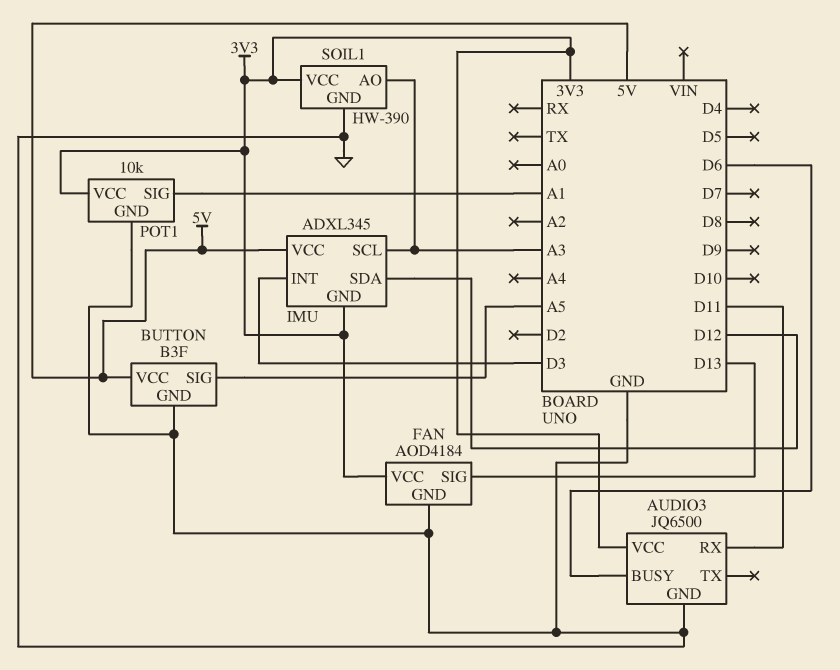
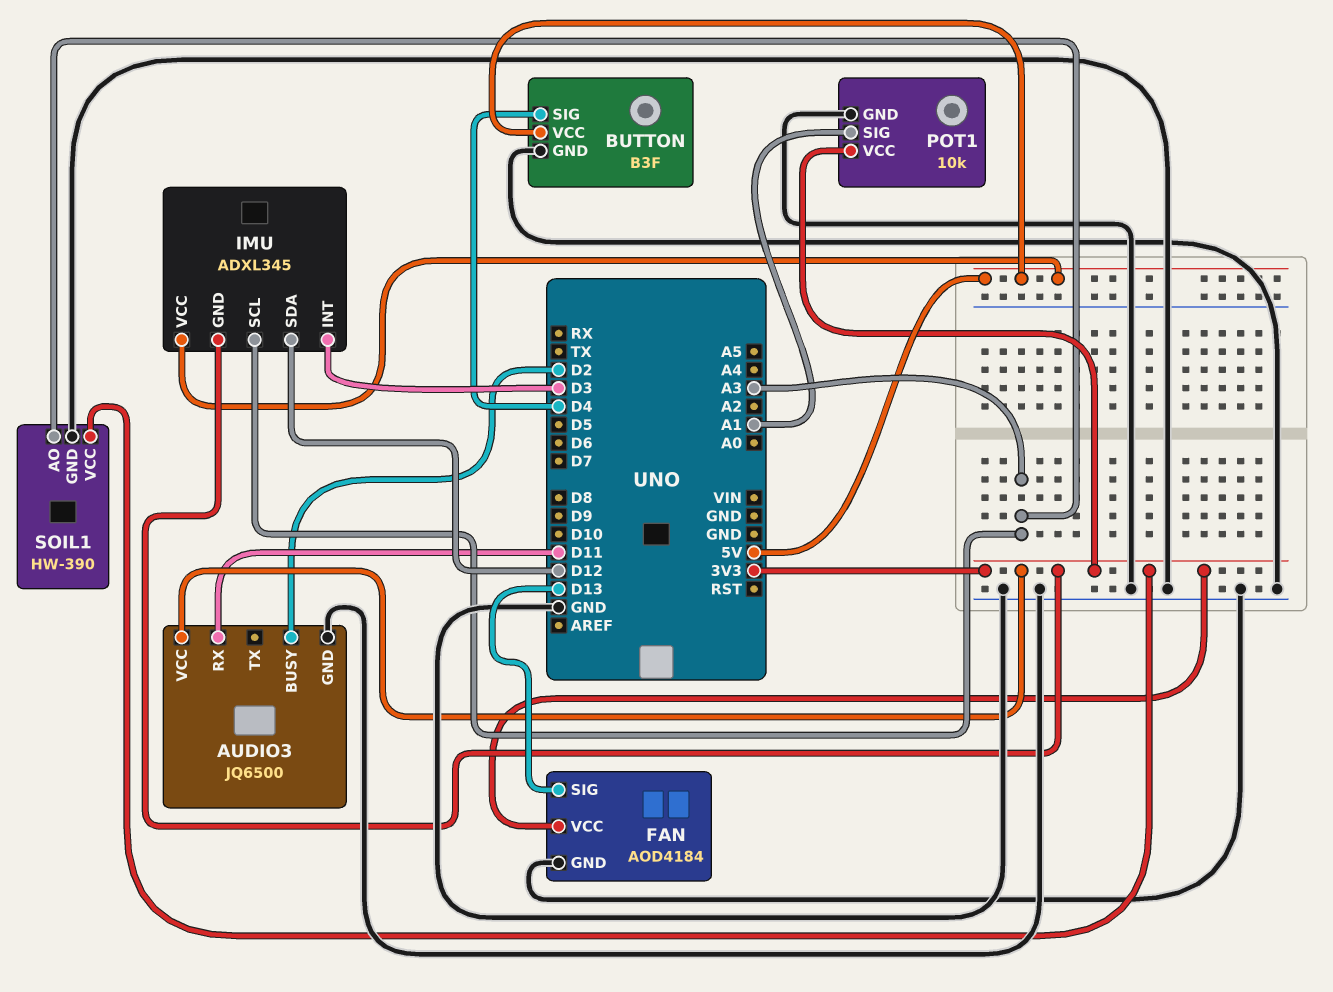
AUDIO3 pin BUSY: D6 -> D2
BUTTON pin SIG: A5 -> D4

